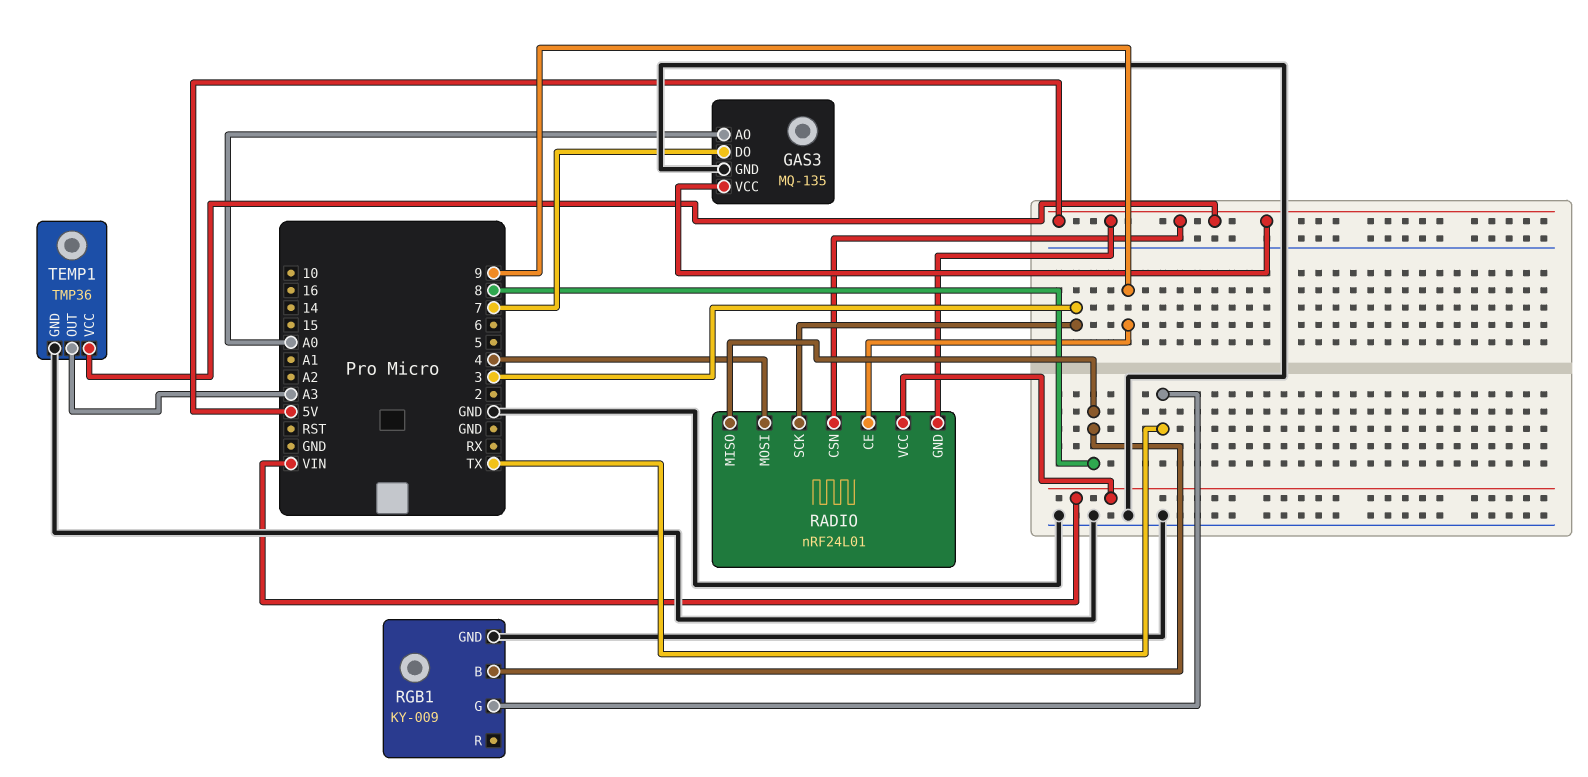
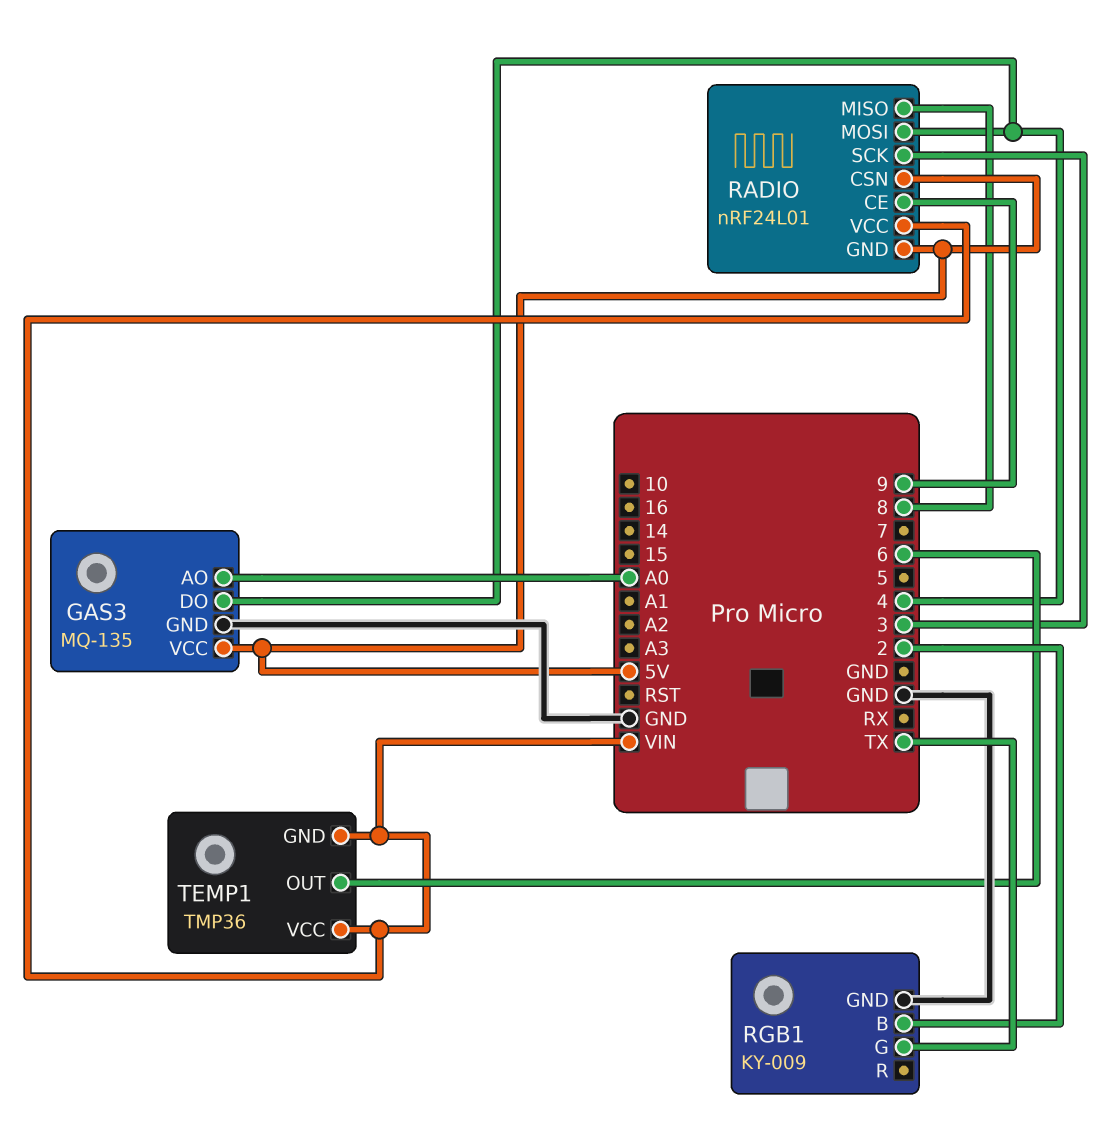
GAS3 pin DO: 7 -> 4
RGB1 pin B: 8 -> 2
TEMP1 pin GND: GND -> VIN
TEMP1 pin OUT: A3 -> 6
TEMP1 pin VCC: 5V -> VIN

